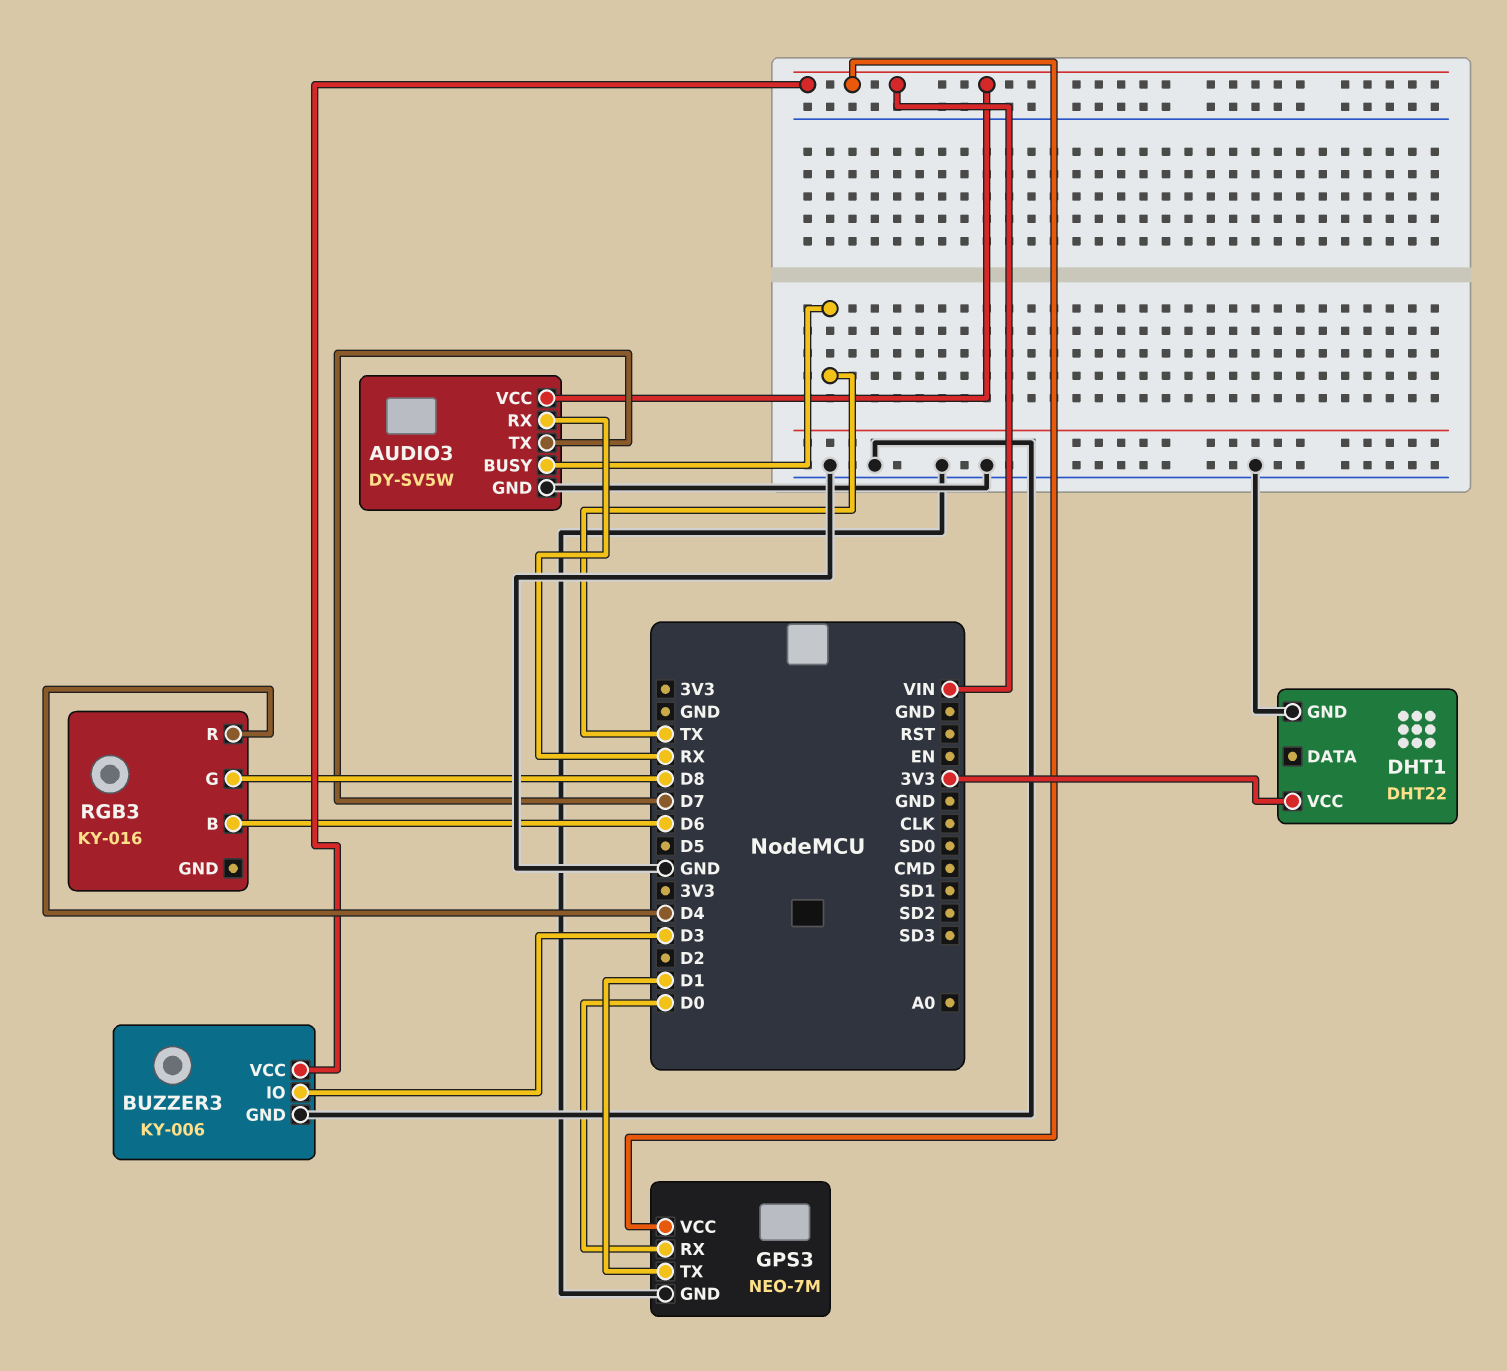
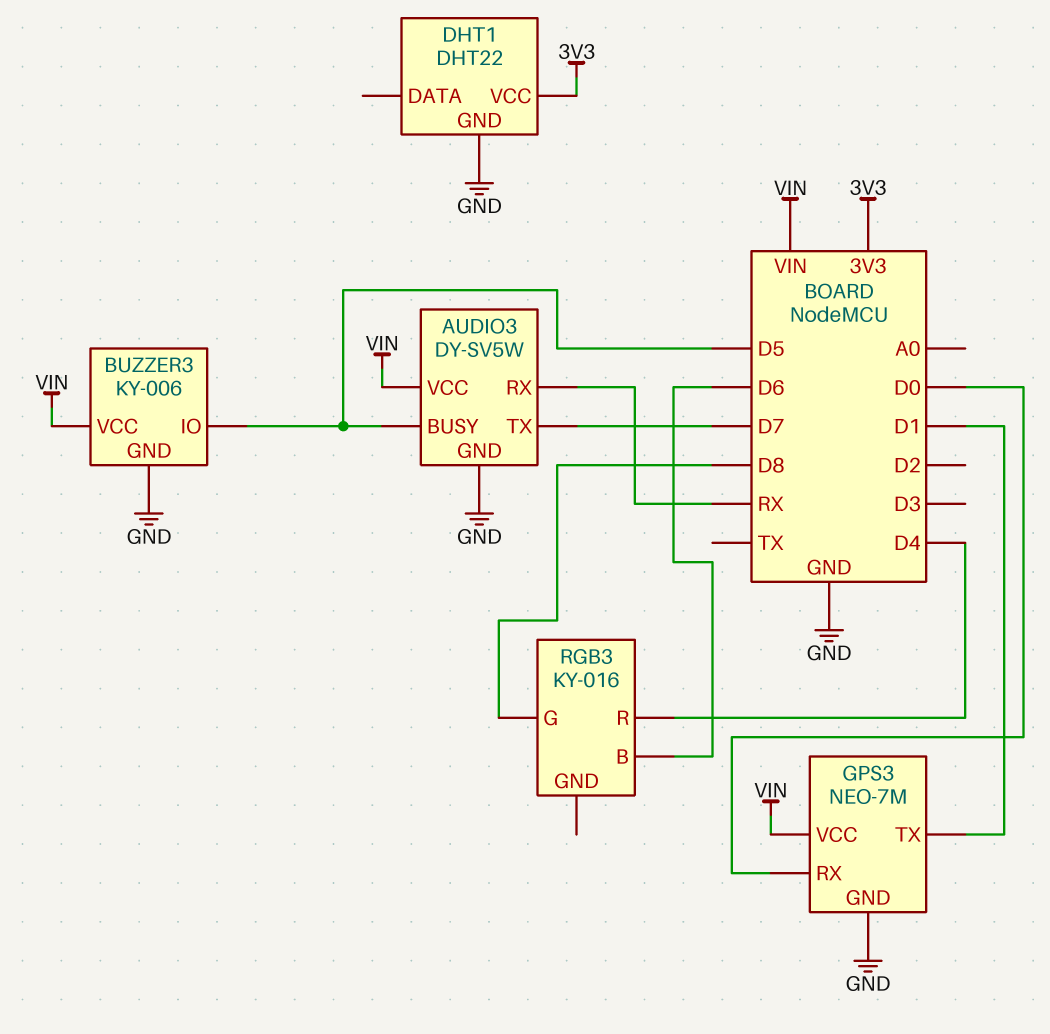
AUDIO3 pin BUSY: TX -> D5
BUZZER3 pin IO: D3 -> D5

